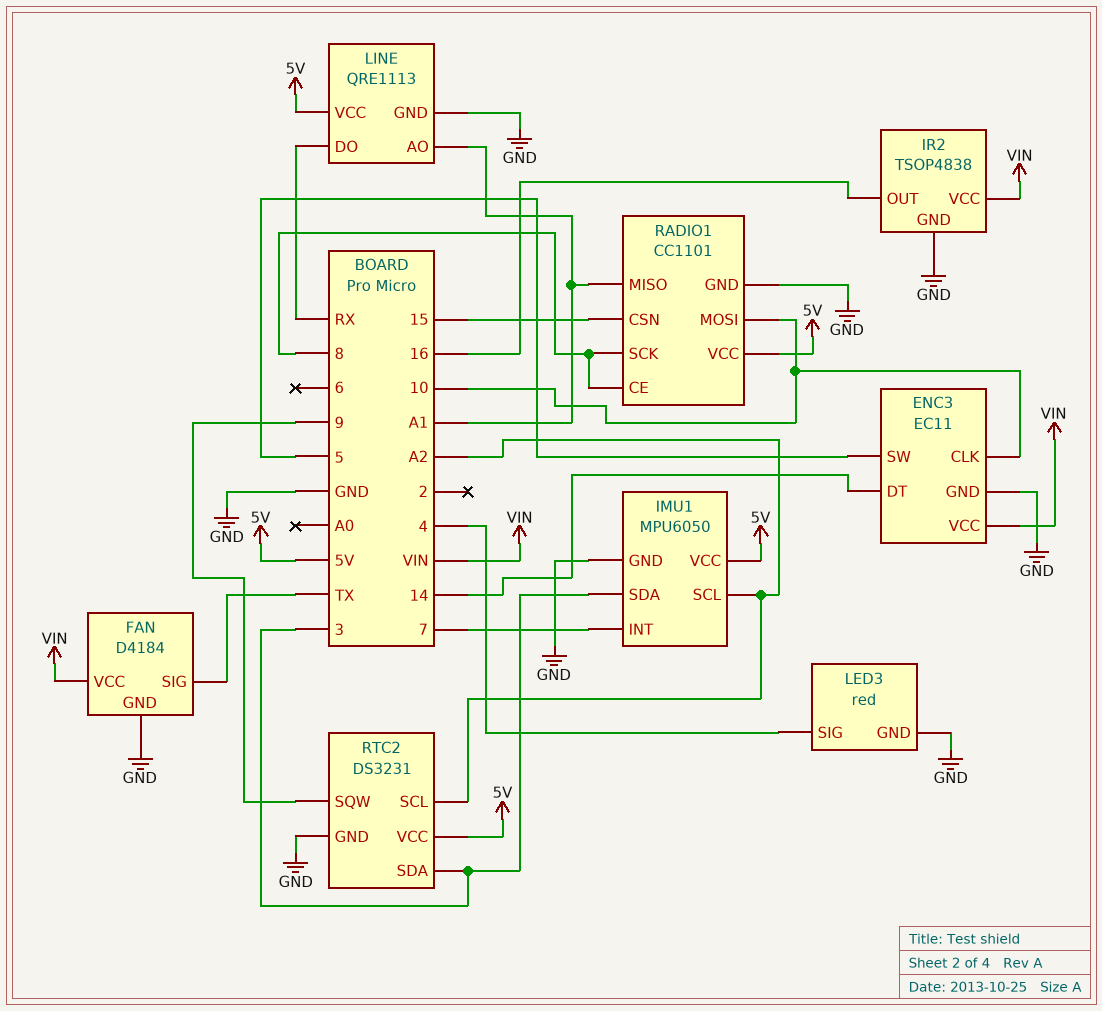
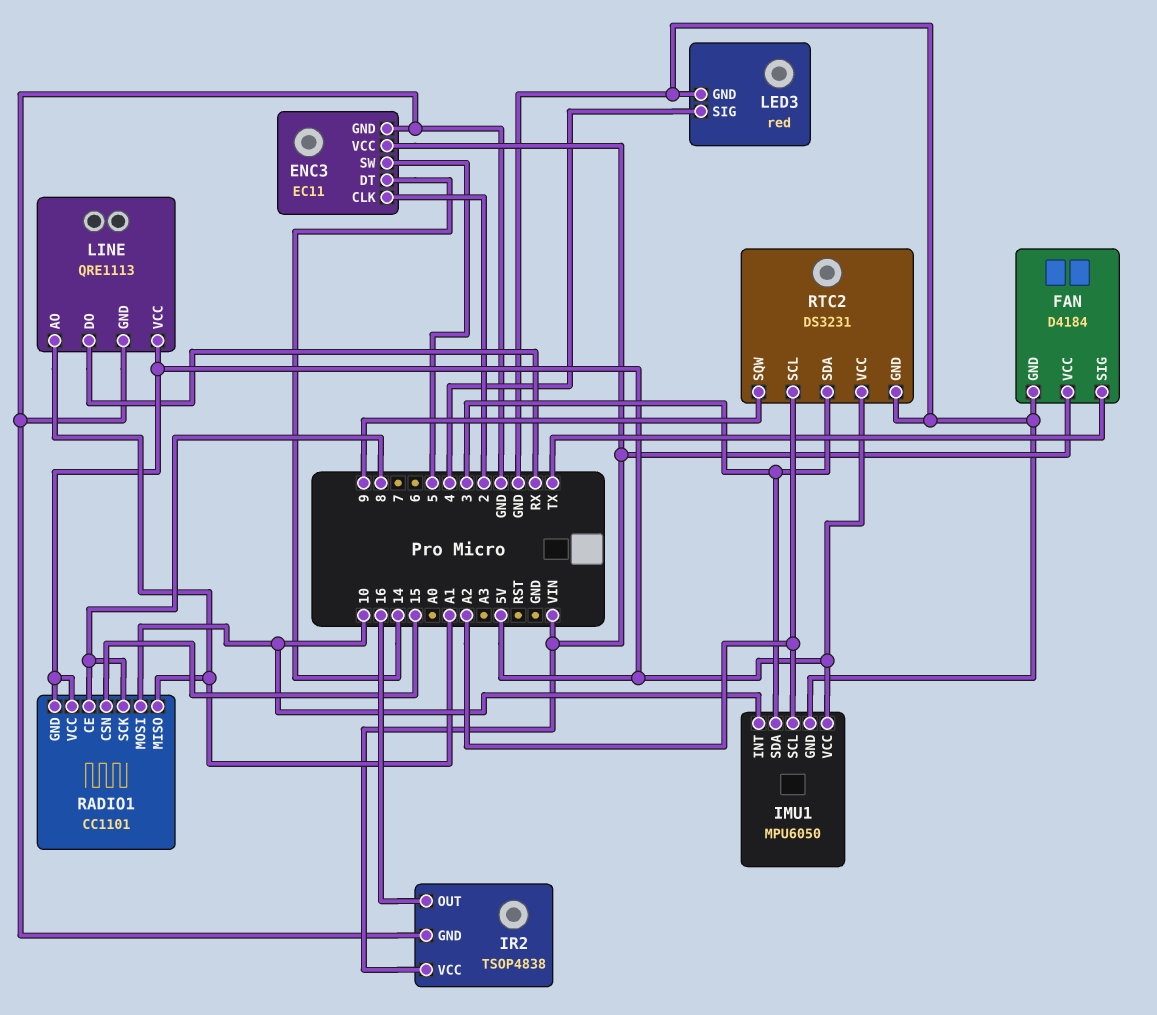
ENC3 pin CLK: 10 -> 2
IMU1 pin INT: 7 -> 10
RADIO1 pin GND: GND -> 5V

